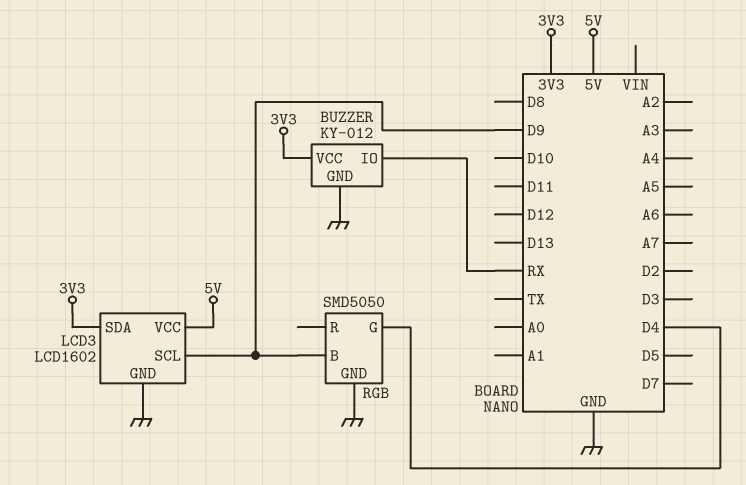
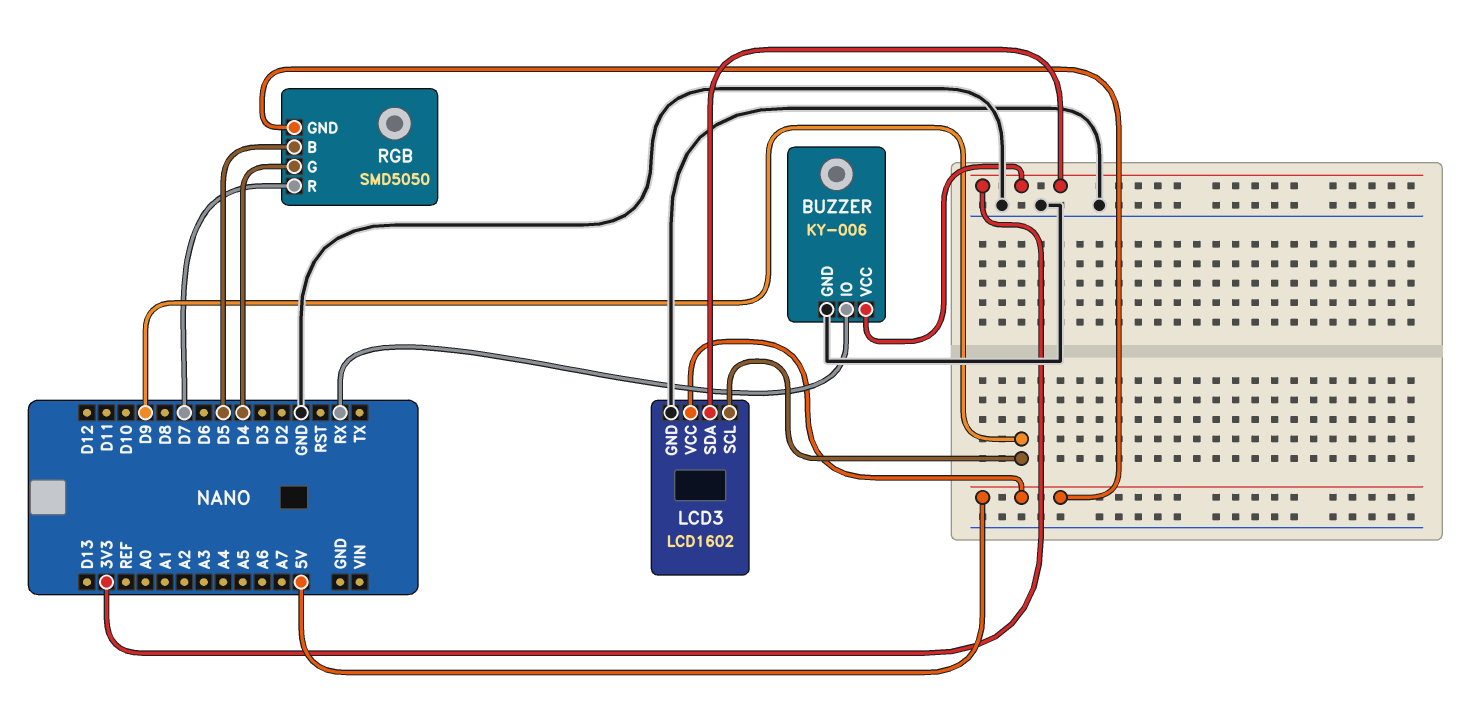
BUZZER: KY-012 -> KY-006
RGB pin B: D9 -> D5
RGB pin GND: GND -> 5V
RGB pin R: none -> D7

